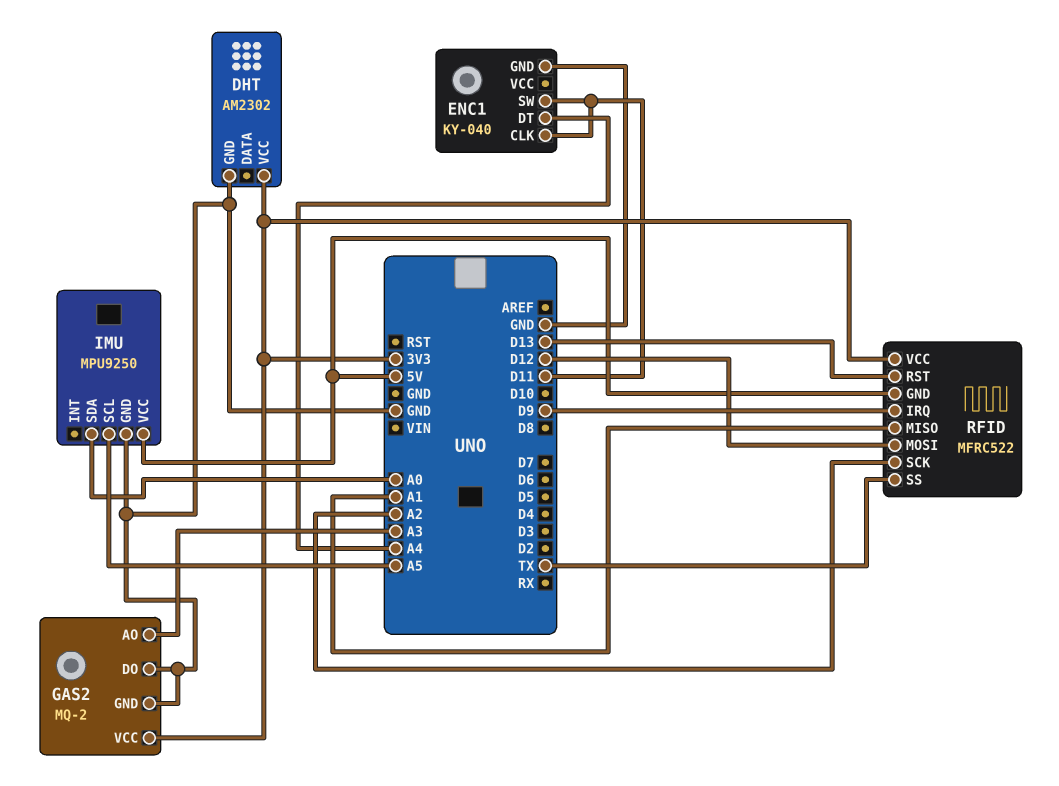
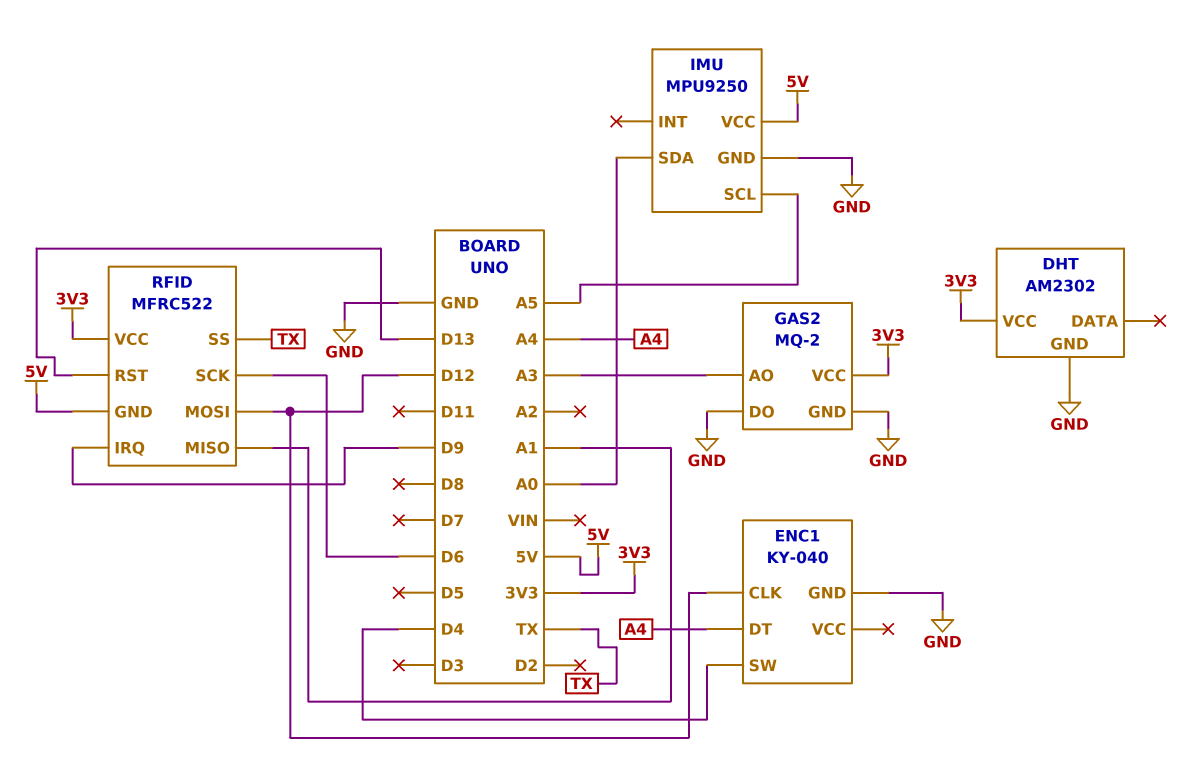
ENC1 pin CLK: D11 -> D12
ENC1 pin SW: D11 -> D4
RFID pin SCK: A2 -> D6

